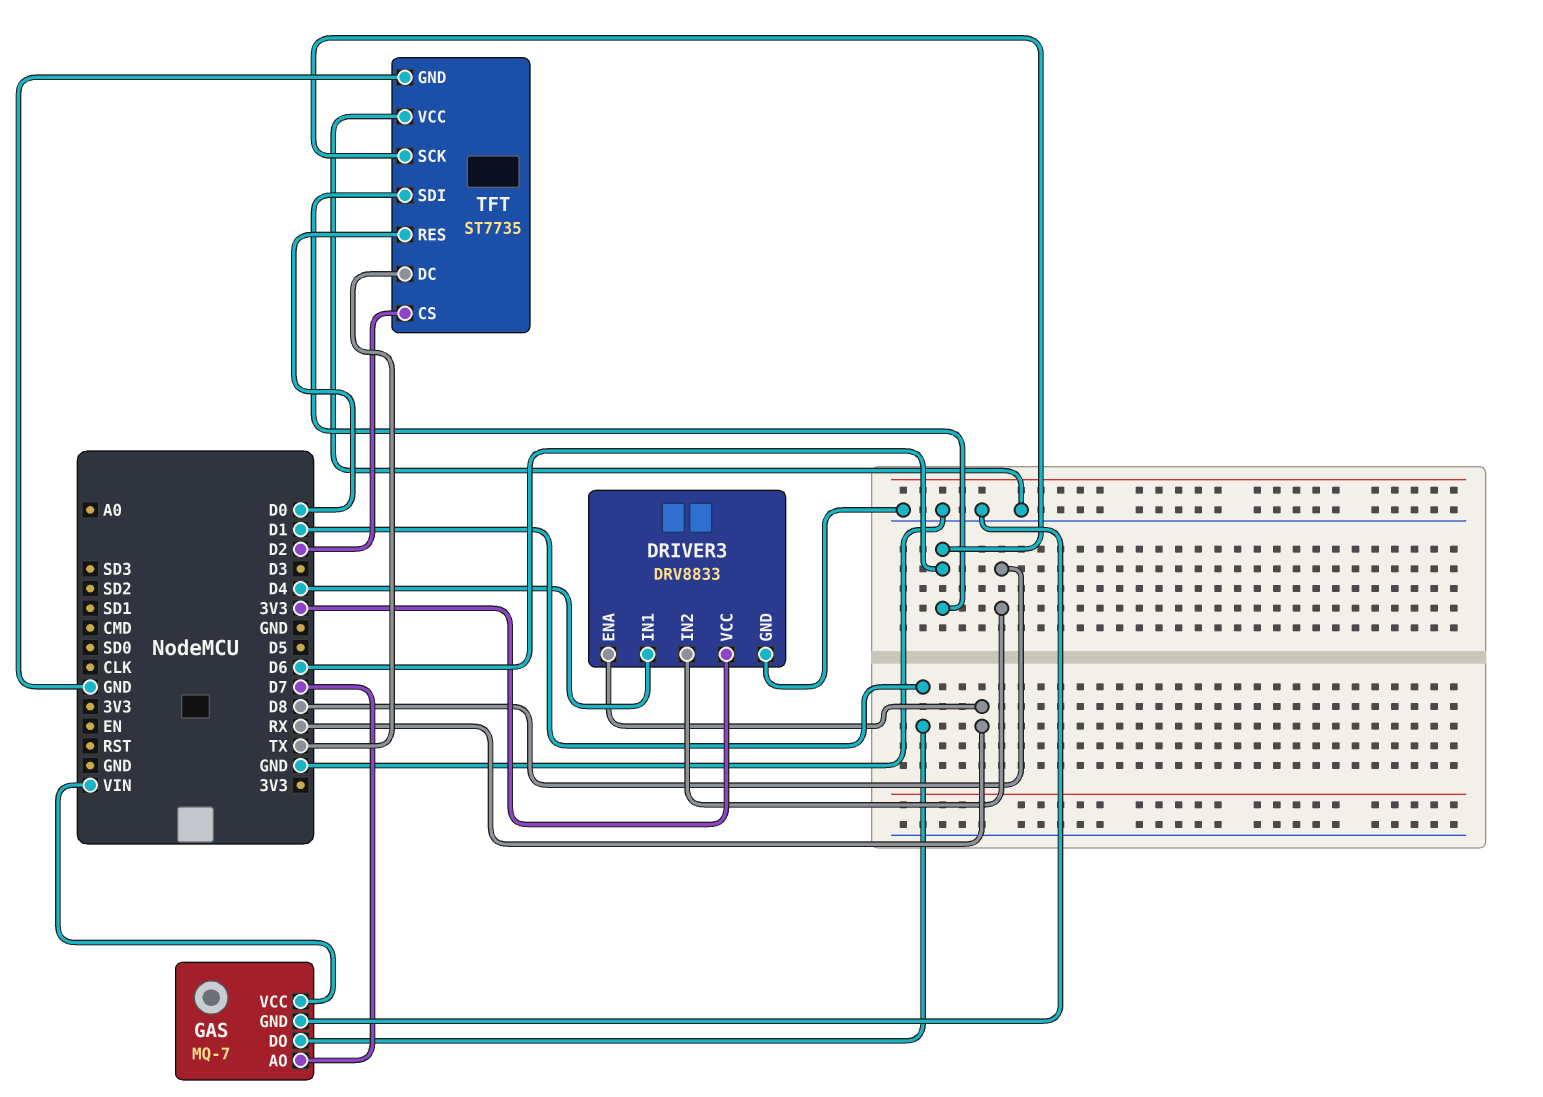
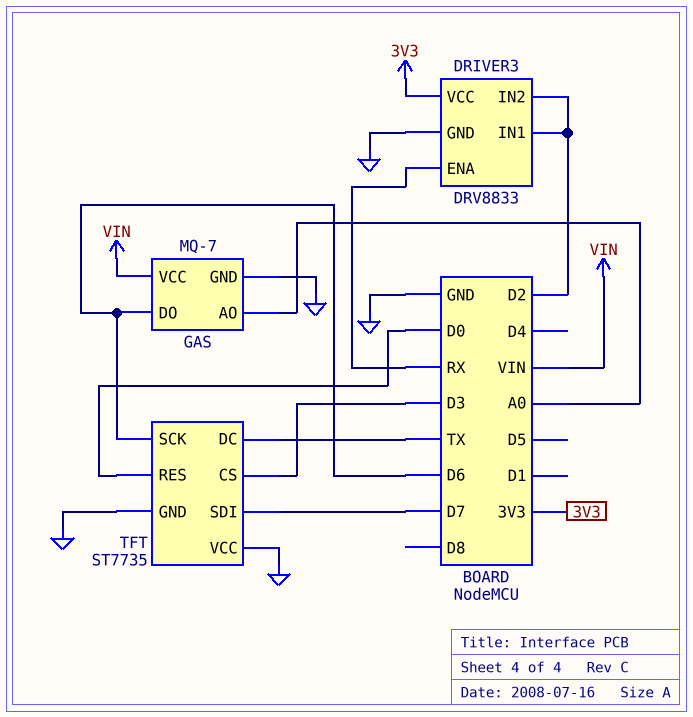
DRIVER3 pin IN1: D4 -> D2
DRIVER3 pin IN2: D8 -> D2
GAS pin AO: D7 -> A0
GAS pin DO: D1 -> D6
TFT pin CS: D2 -> D3
TFT pin SDI: D6 -> D7

